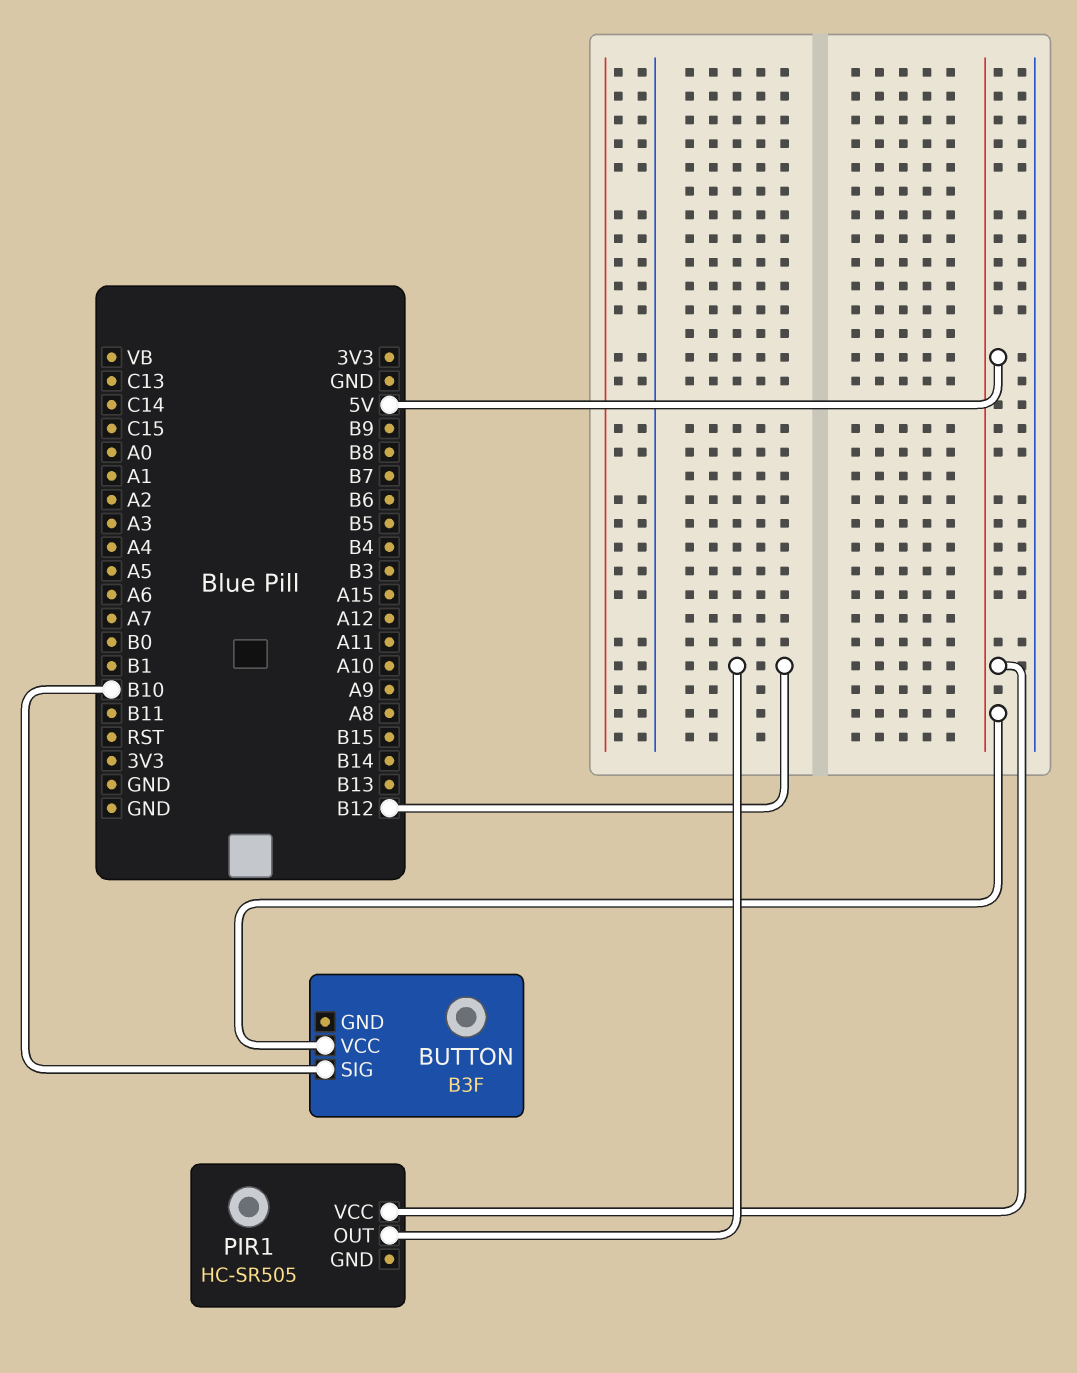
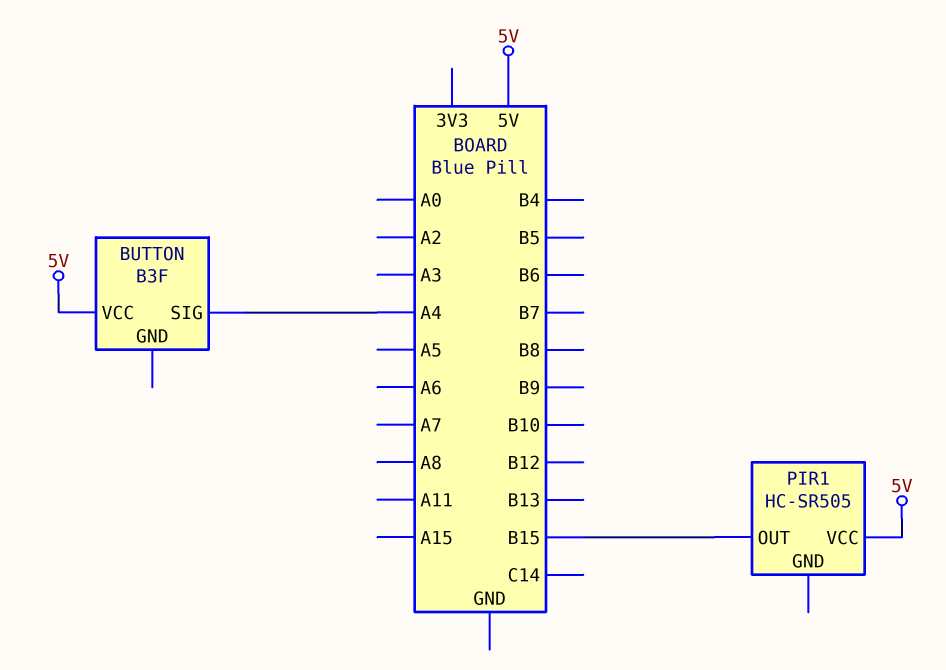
BUTTON pin SIG: B10 -> A4
PIR1 pin OUT: B12 -> B15

